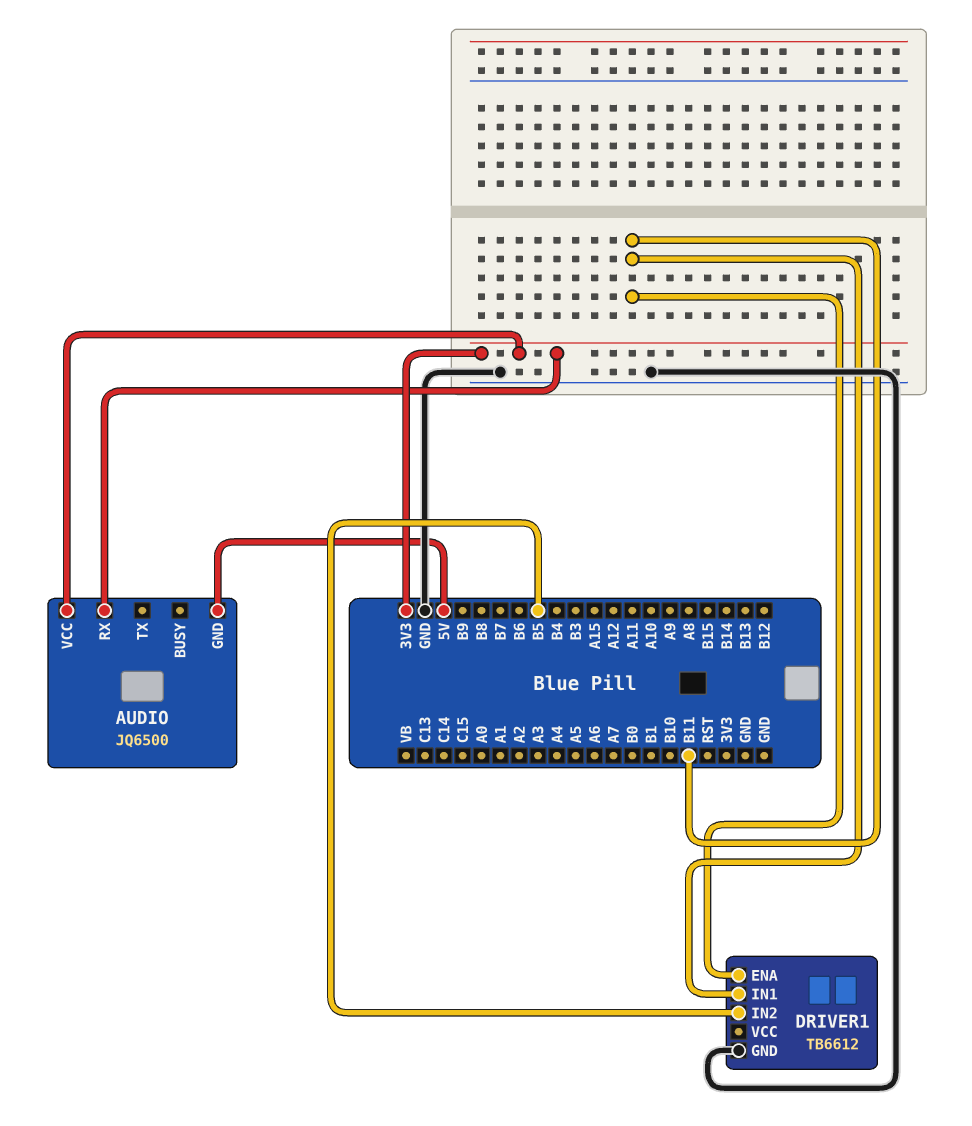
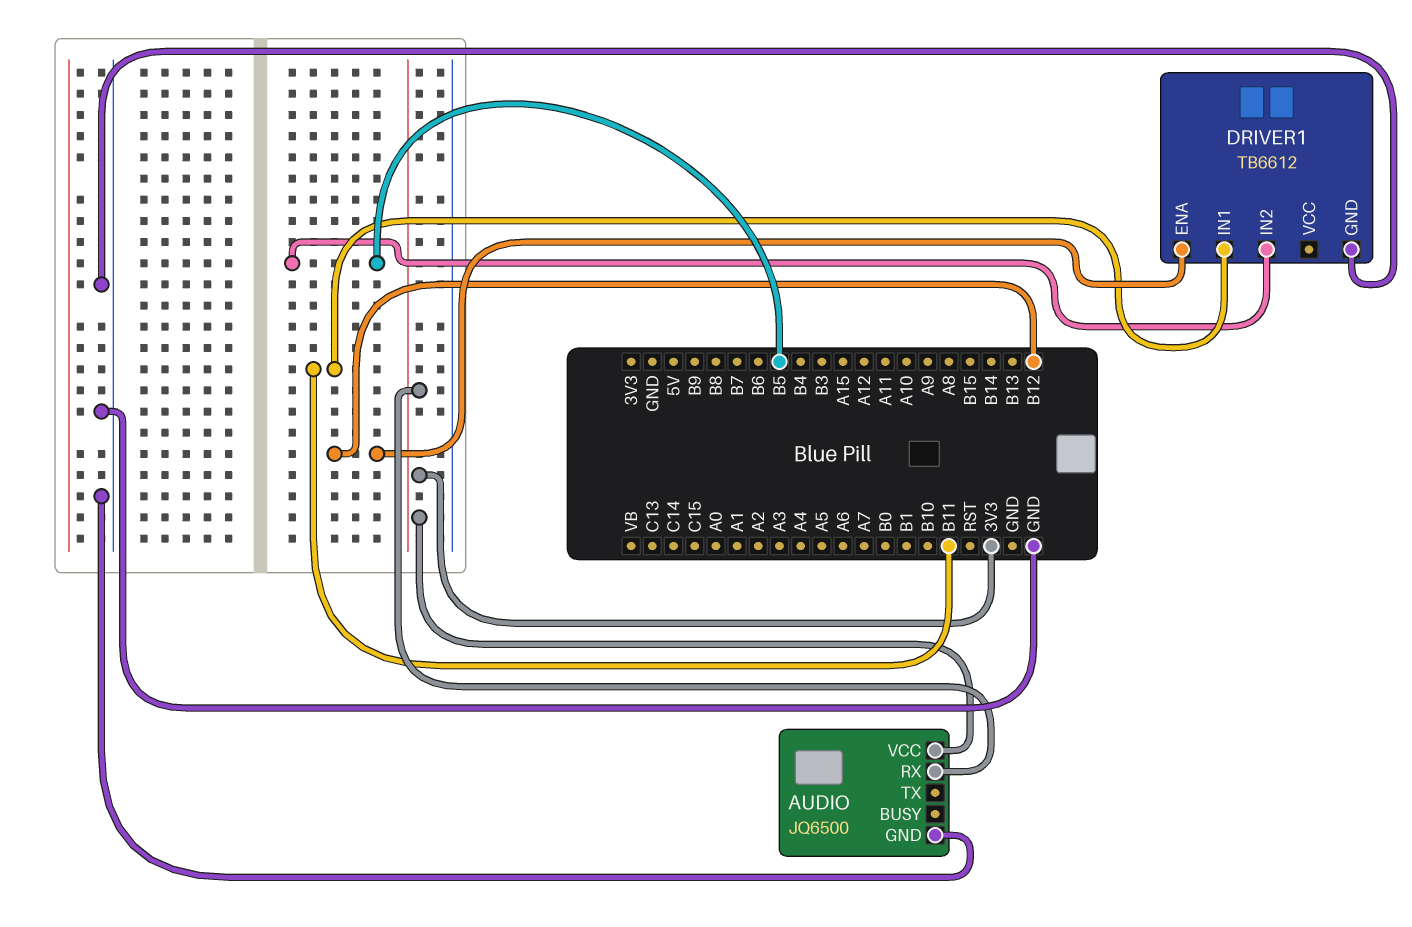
AUDIO pin GND: 5V -> GND
DRIVER1 pin ENA: B11 -> B12

